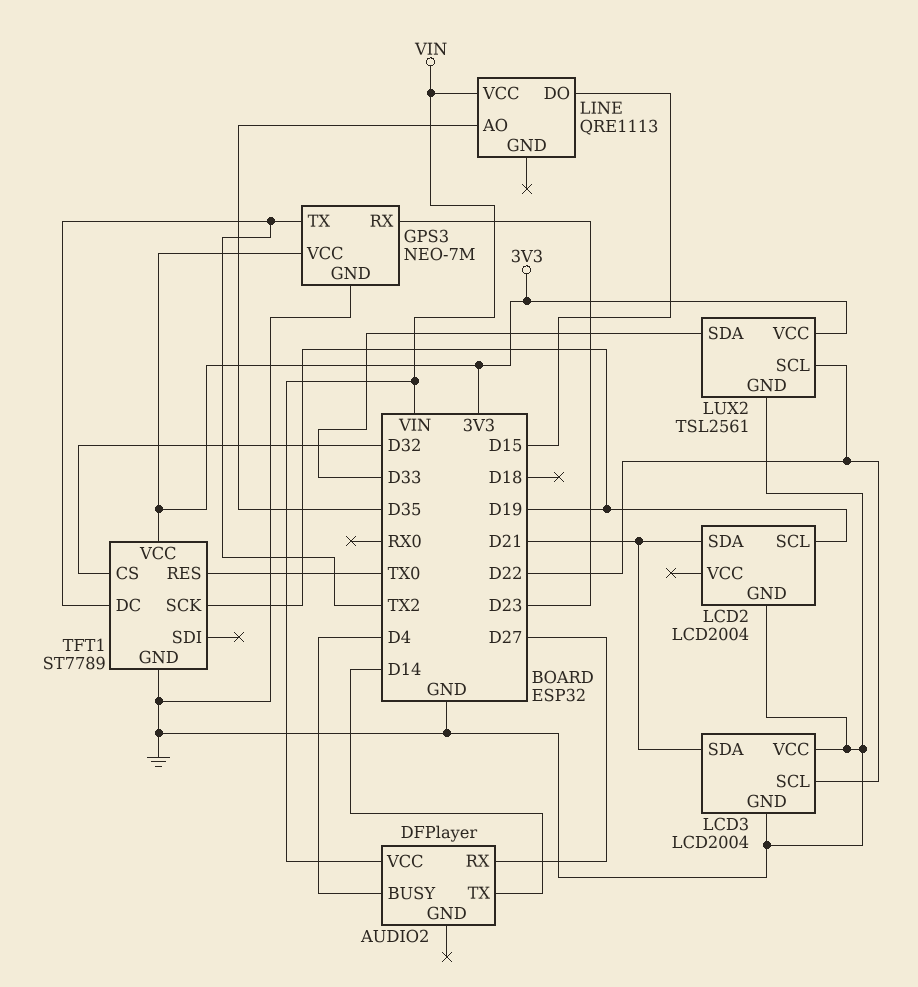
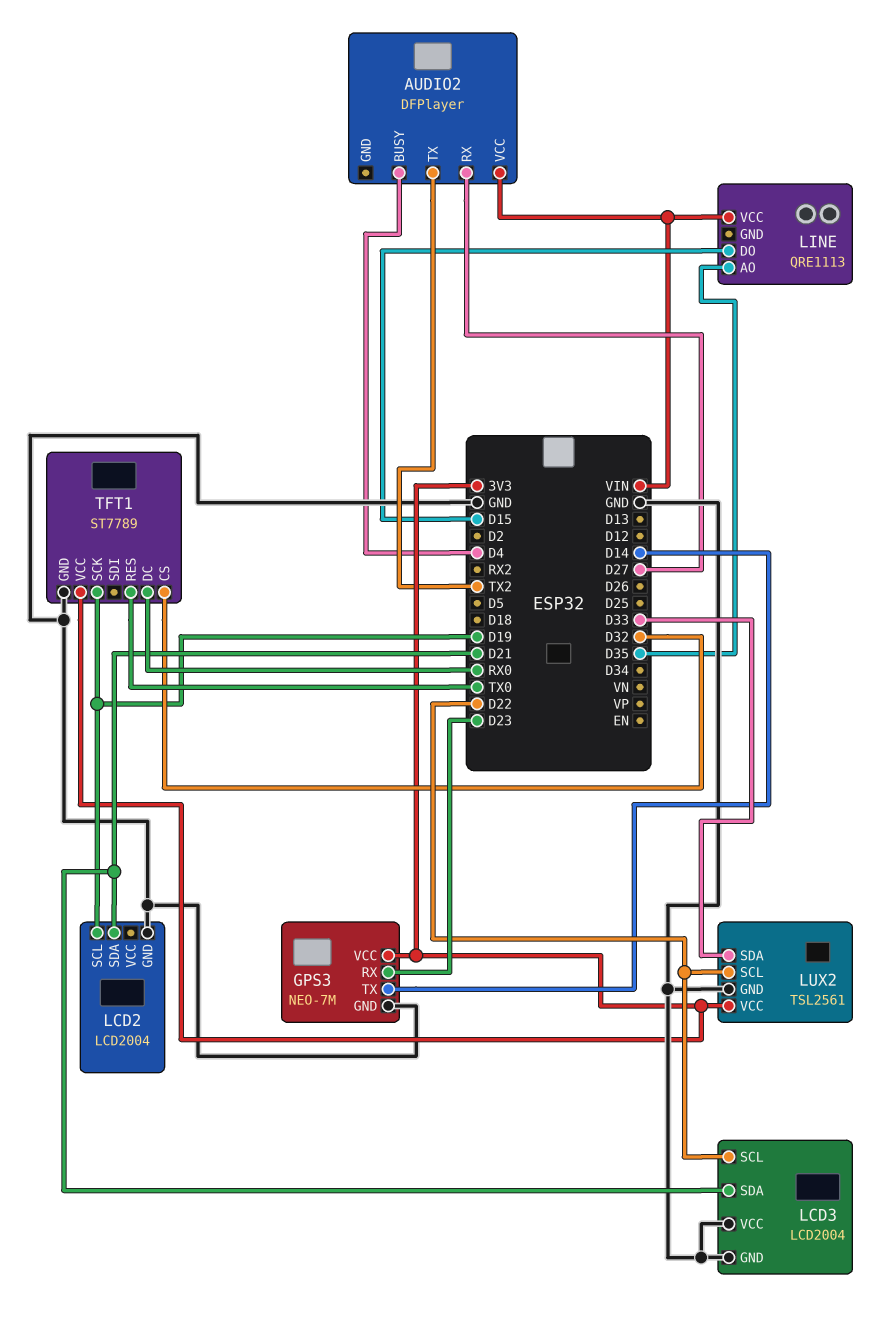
AUDIO2 pin TX: D14 -> TX2
GPS3 pin TX: TX2 -> D14
TFT1 pin DC: TX2 -> RX0

